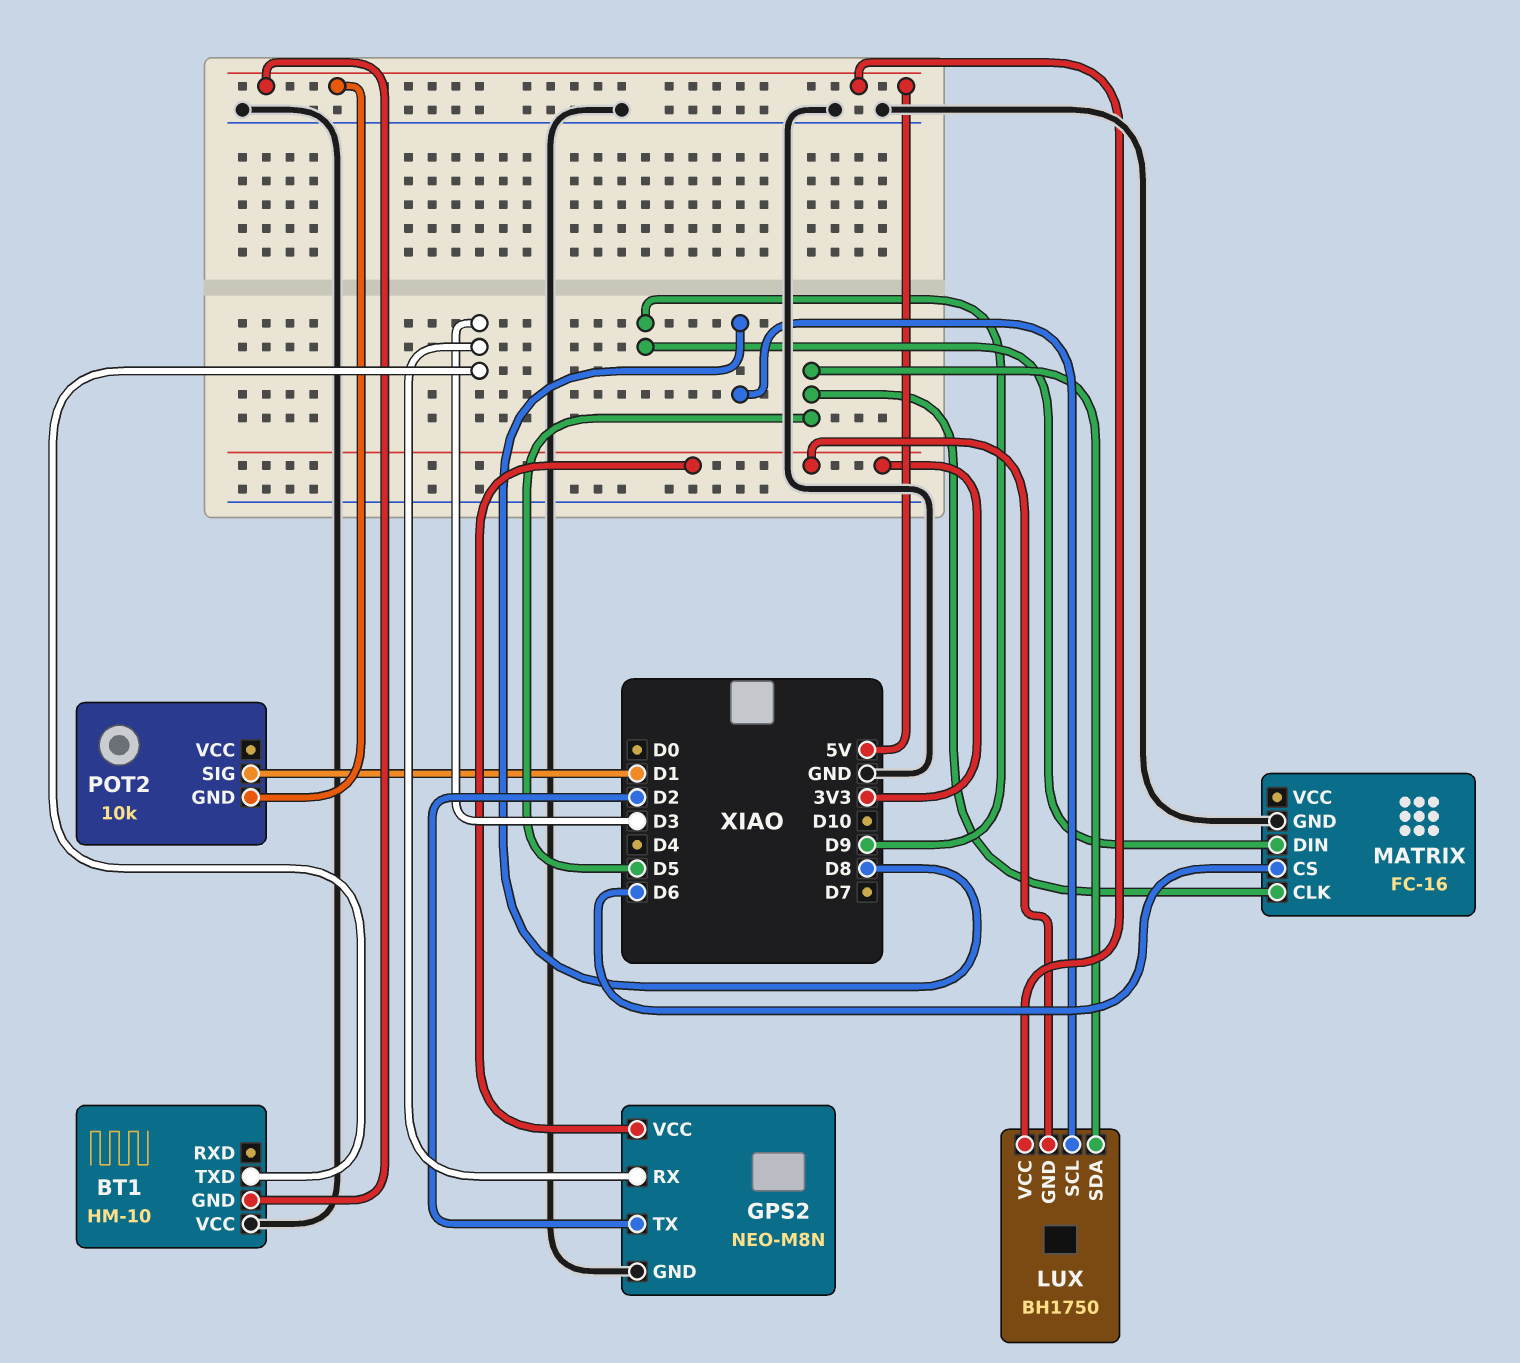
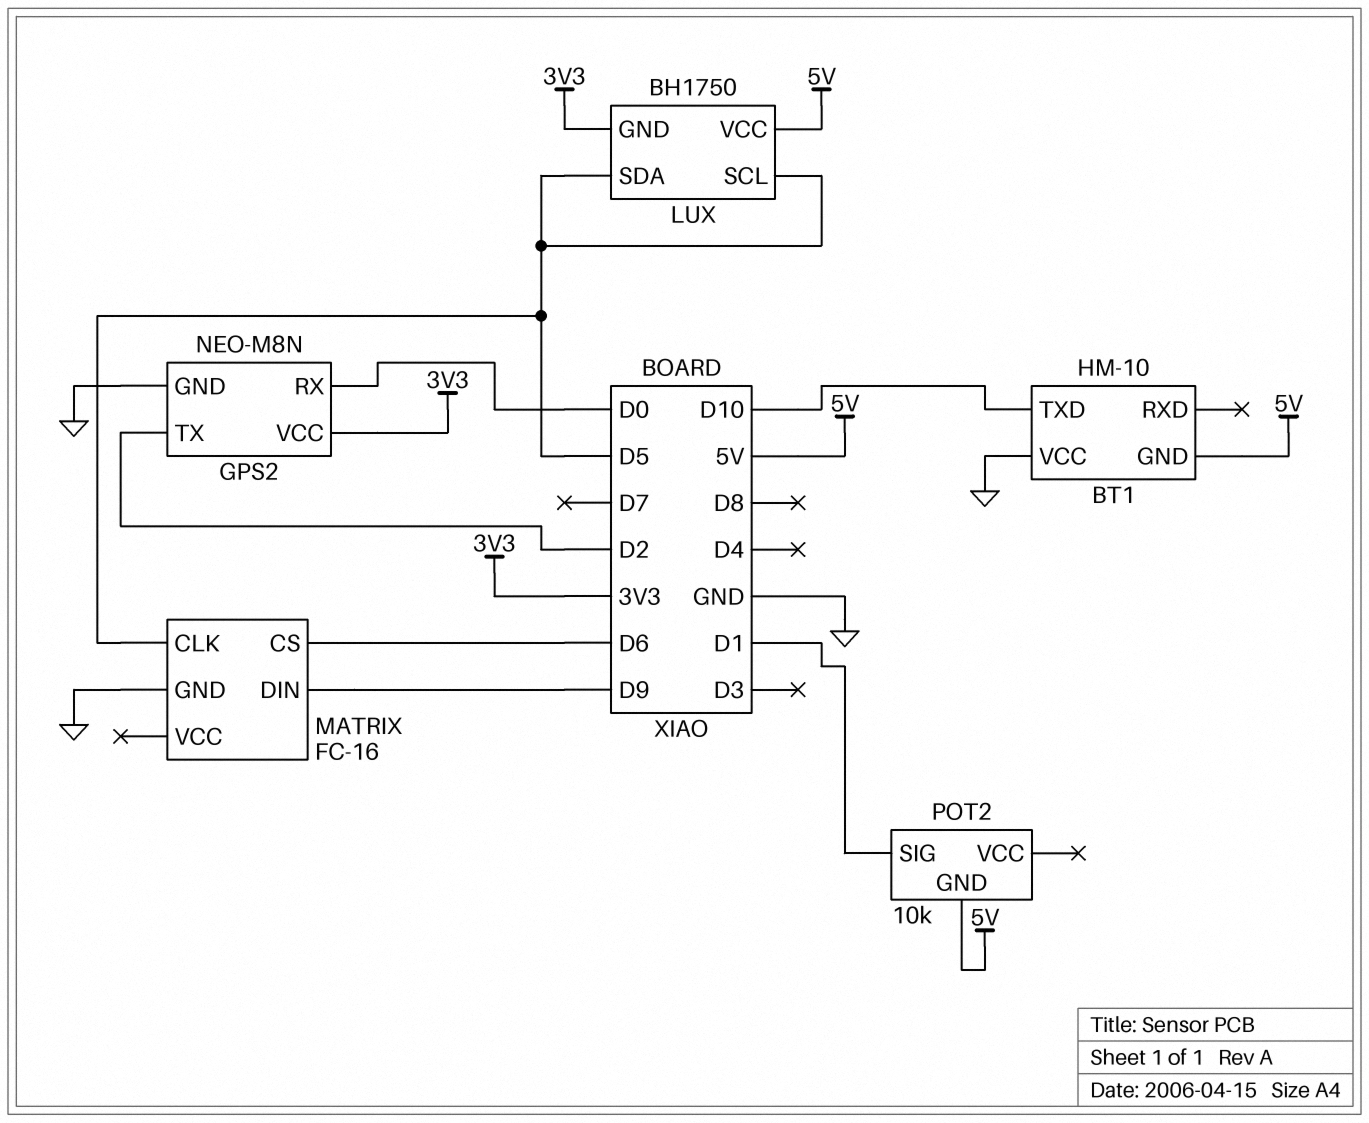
BT1 pin TXD: D3 -> D10
GPS2 pin RX: D3 -> D0
LUX pin SCL: D8 -> D5

